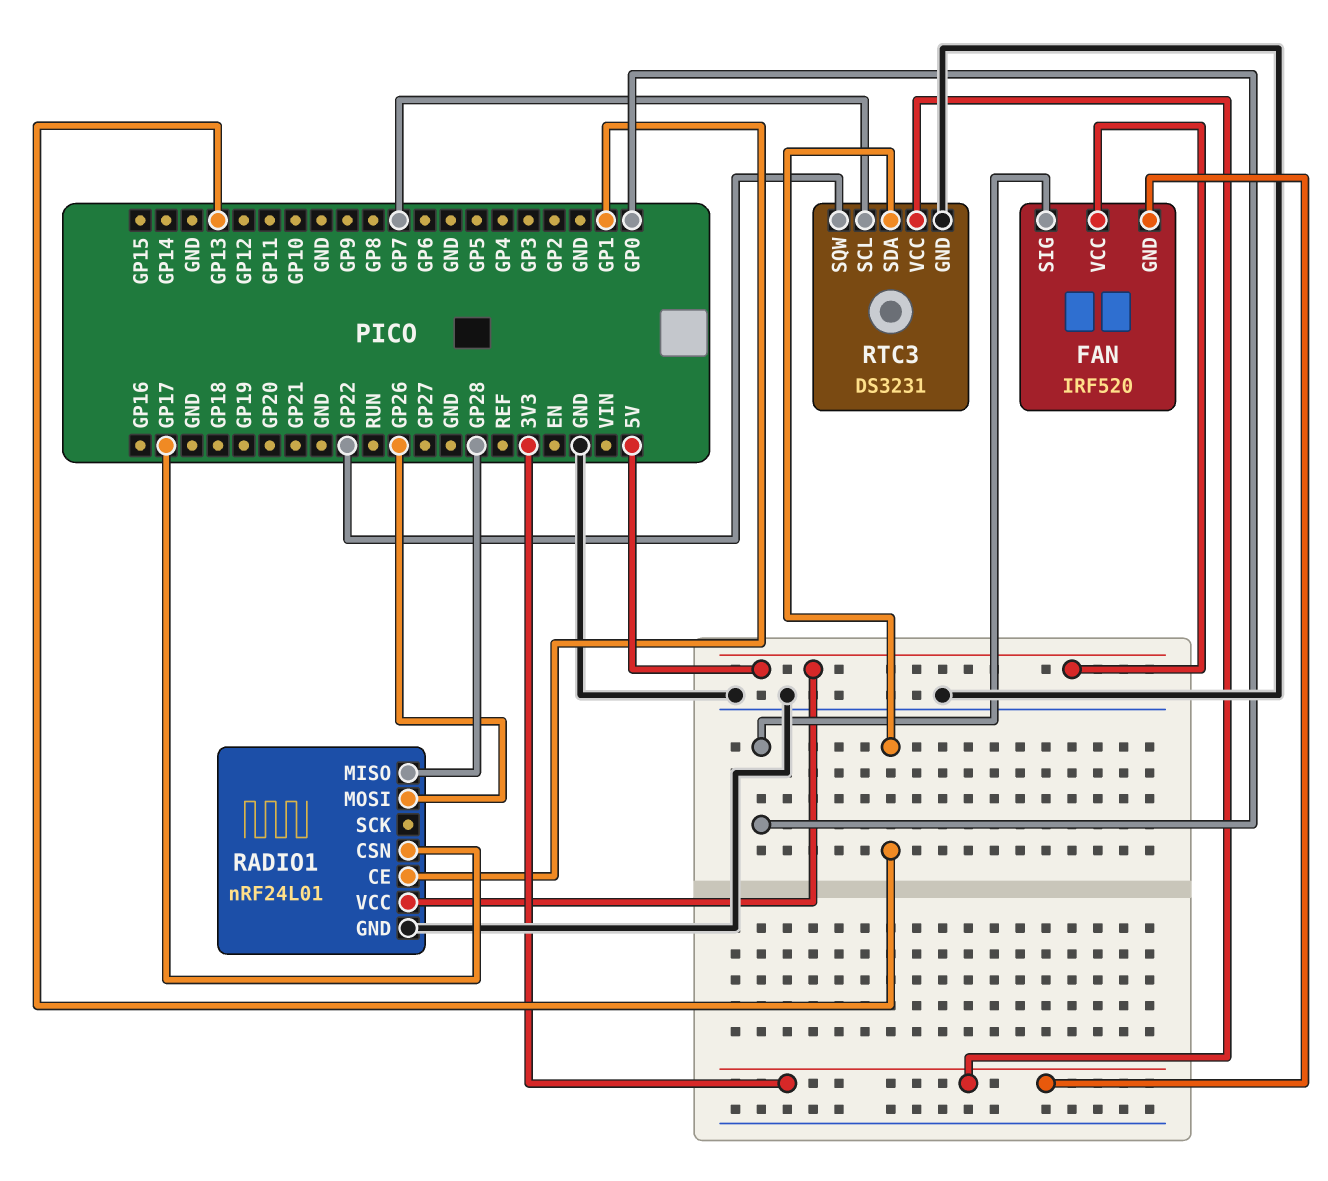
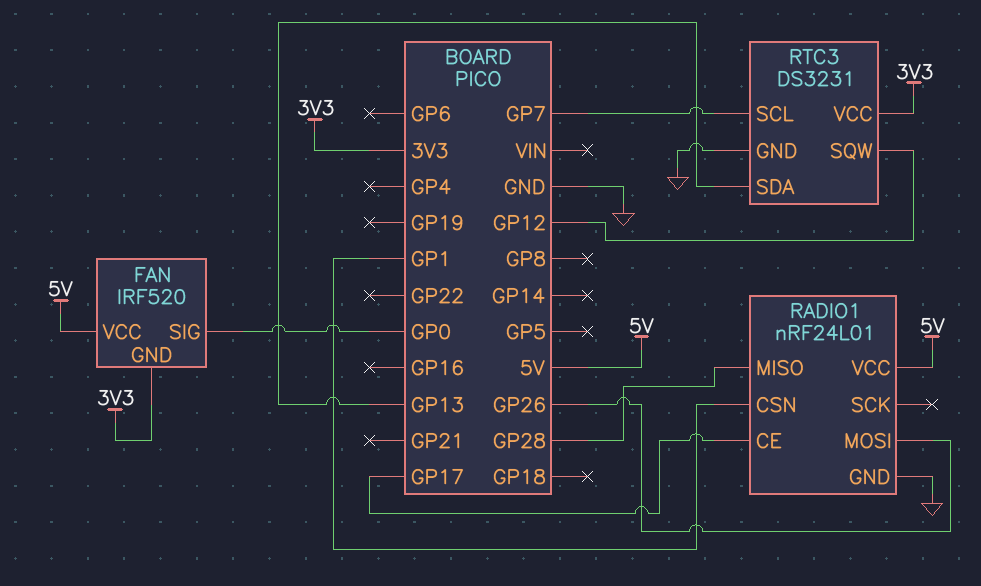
RADIO1 pin CE: GP1 -> GP17
RADIO1 pin CSN: GP17 -> GP1
RTC3 pin SQW: GP22 -> GP12

